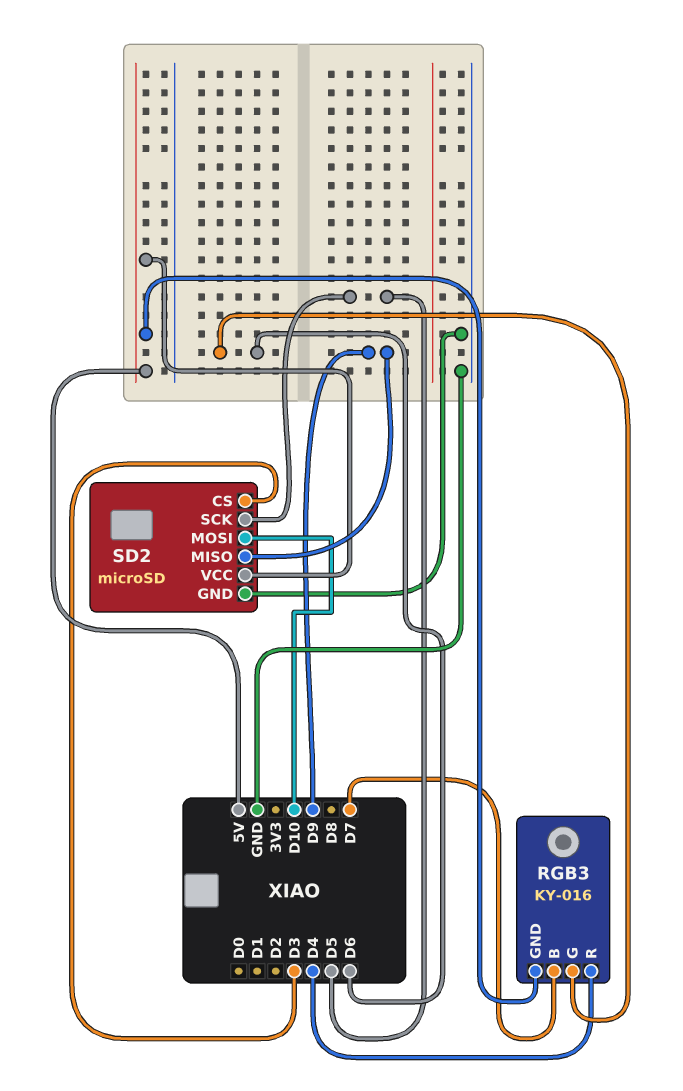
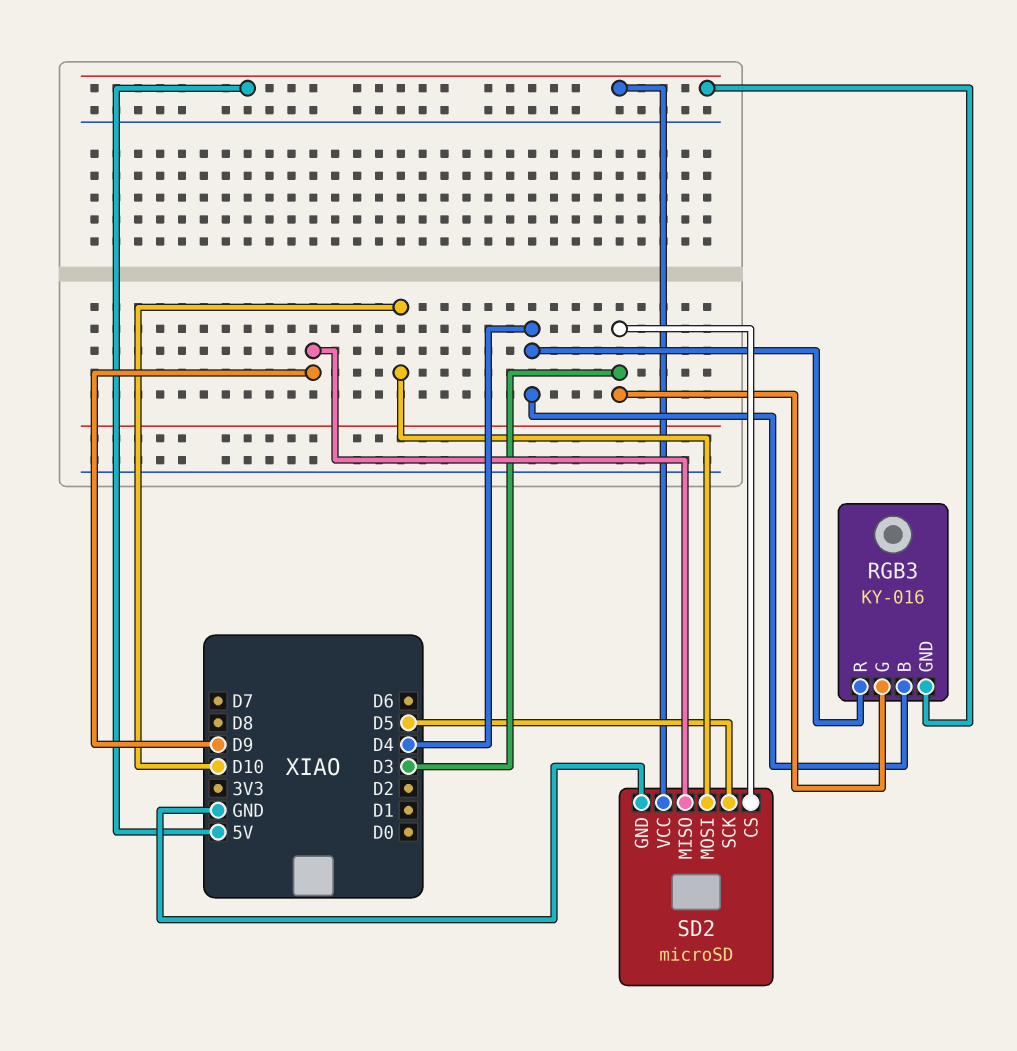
RGB3 pin B: D7 -> D4
RGB3 pin G: D6 -> D3

